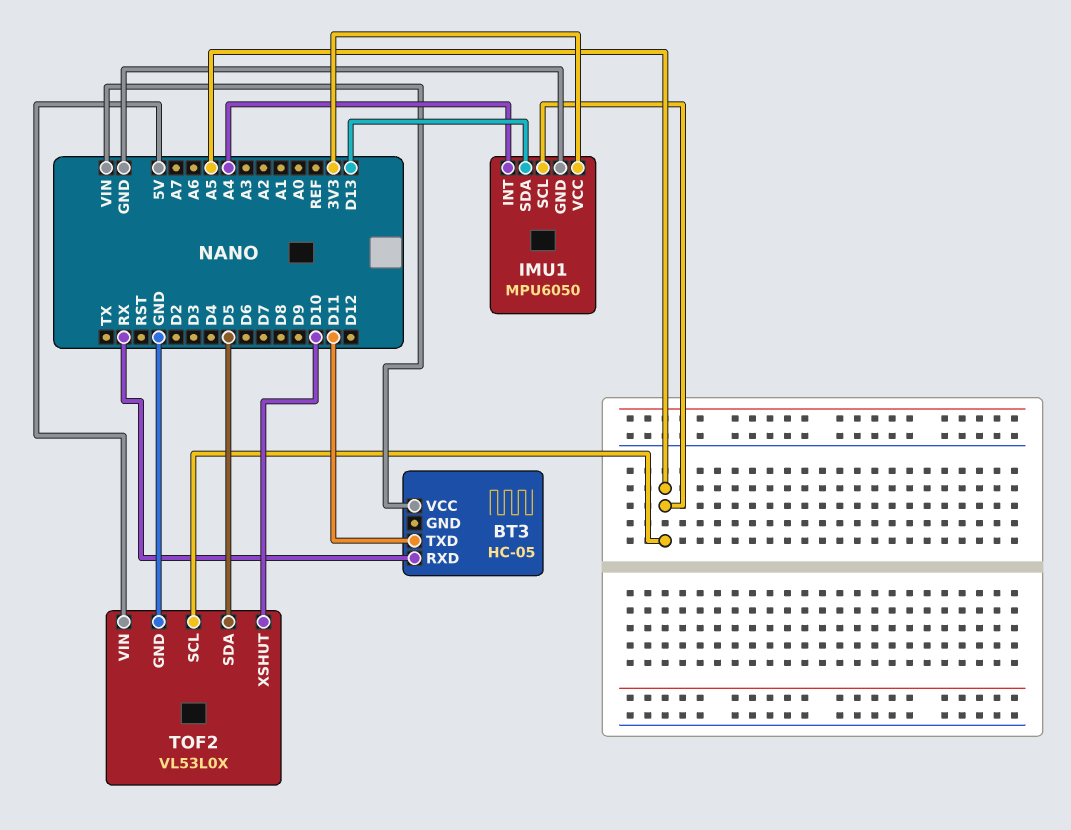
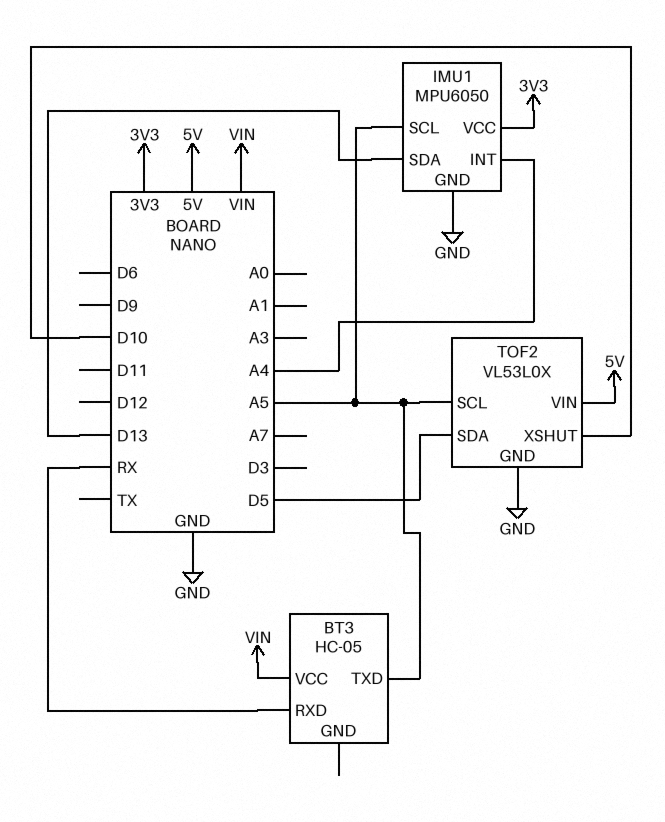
BT3 pin TXD: D11 -> A5

